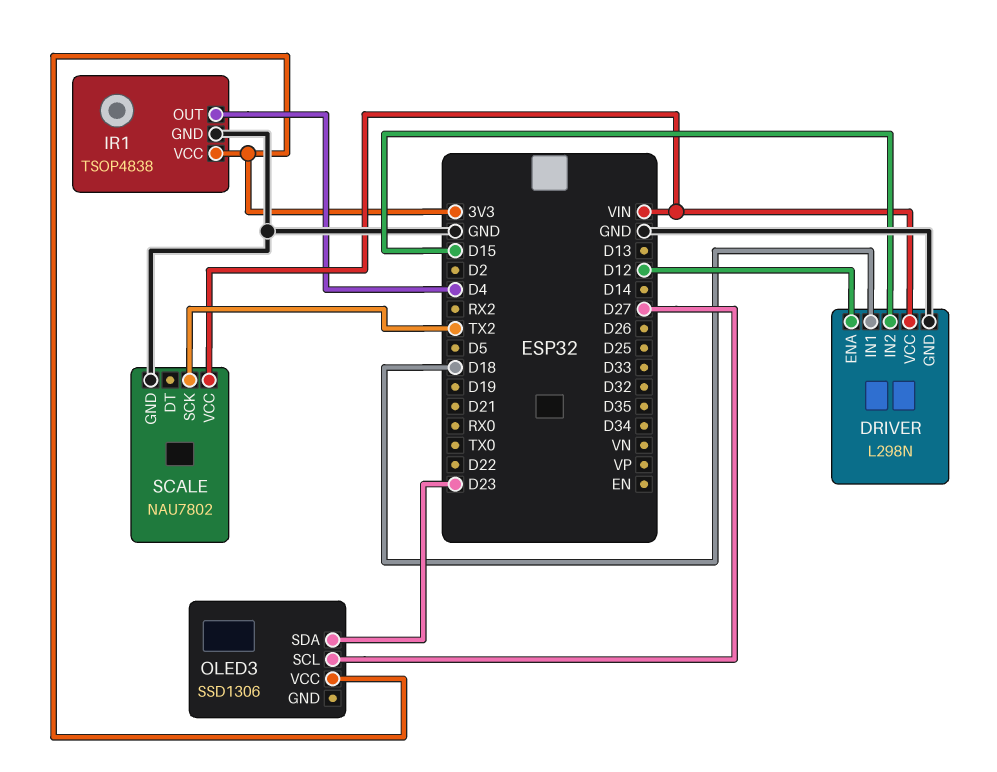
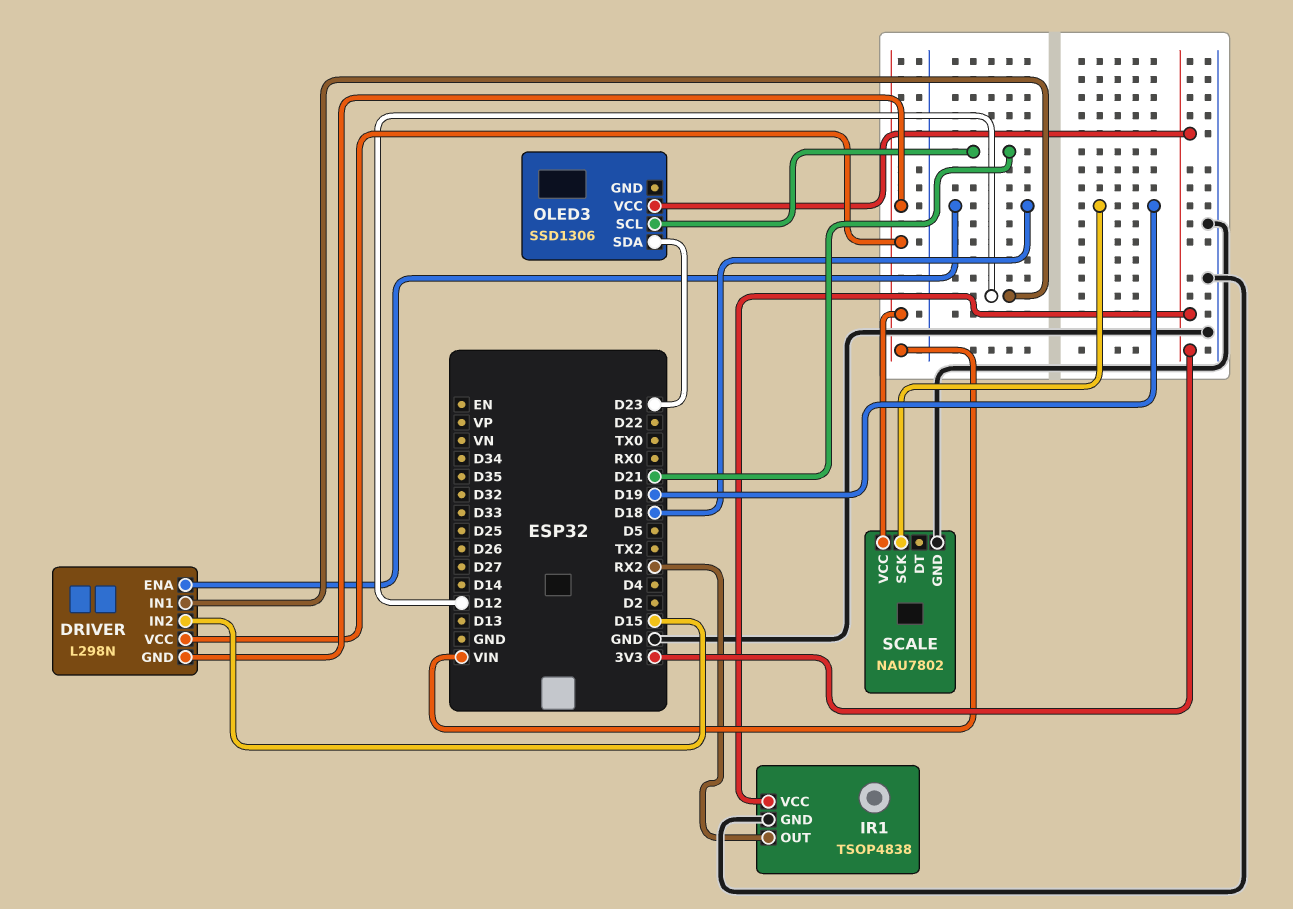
DRIVER pin ENA: D12 -> D18
DRIVER pin GND: GND -> VIN
DRIVER pin IN1: D18 -> D12
IR1 pin OUT: D4 -> RX2
OLED3 pin SCL: D27 -> D21
SCALE pin SCK: TX2 -> D19

